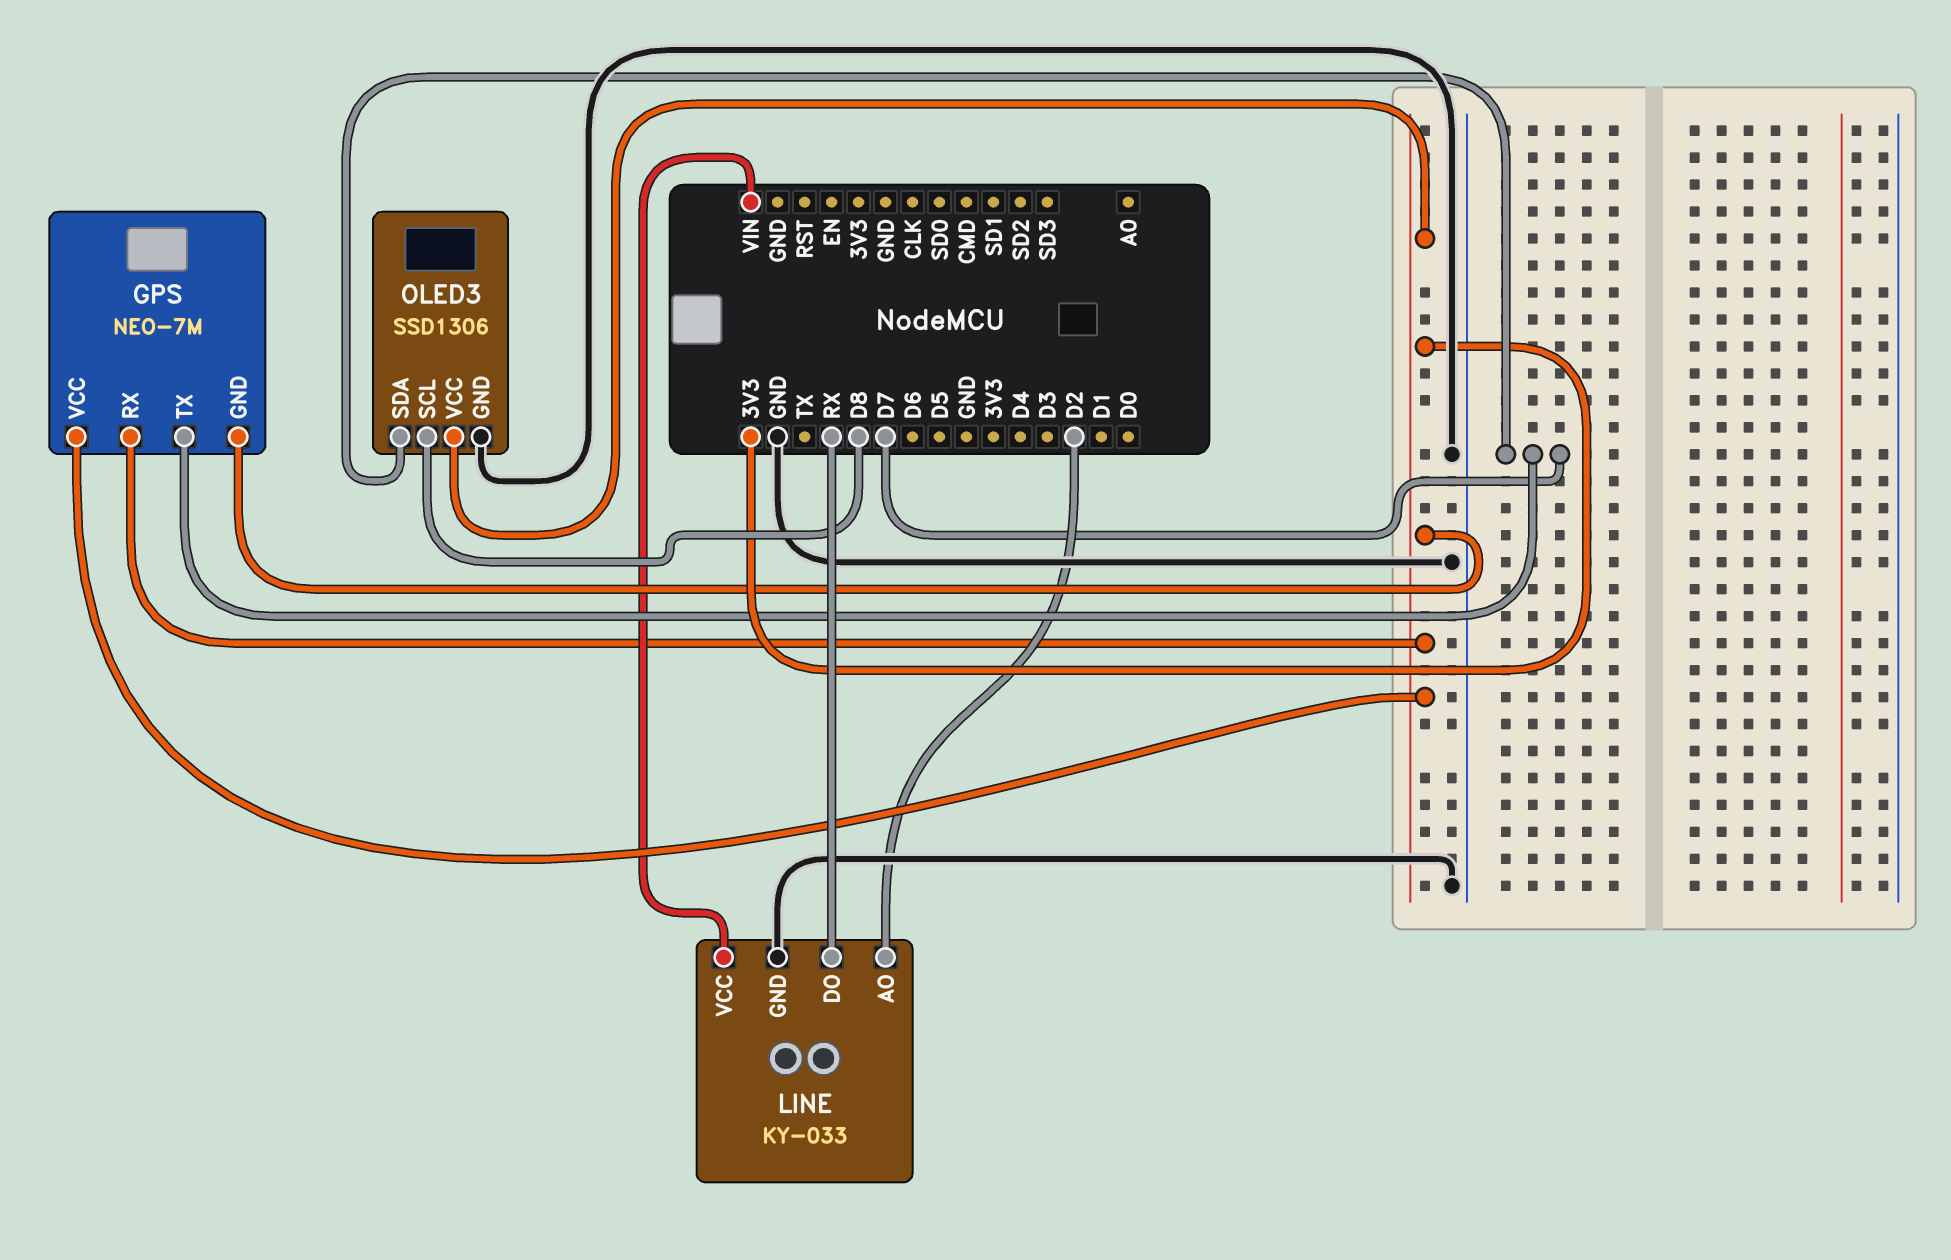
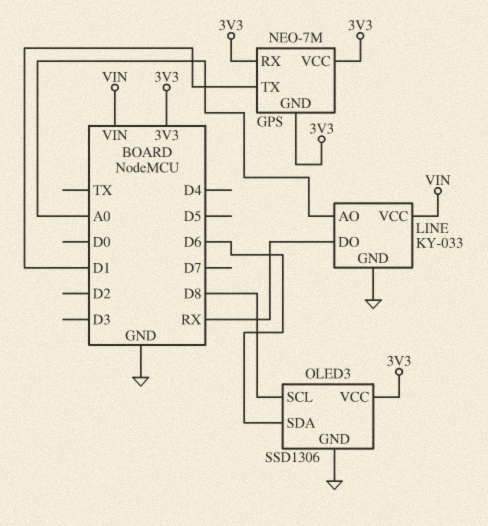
GPS pin TX: D7 -> D1
LINE pin AO: D2 -> A0
OLED3 pin SDA: D7 -> D6

